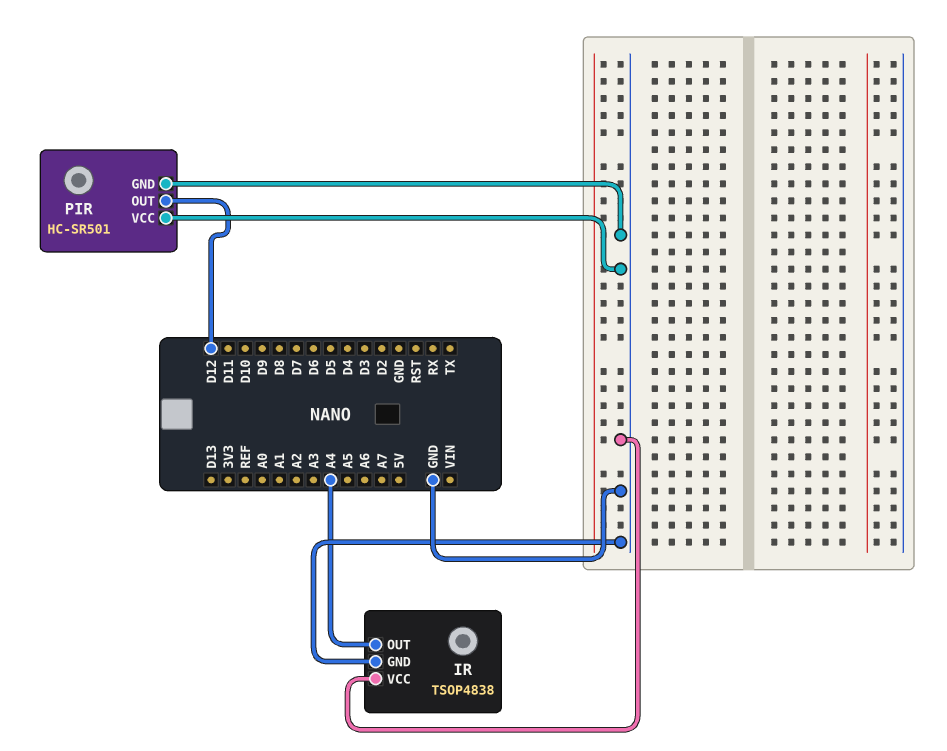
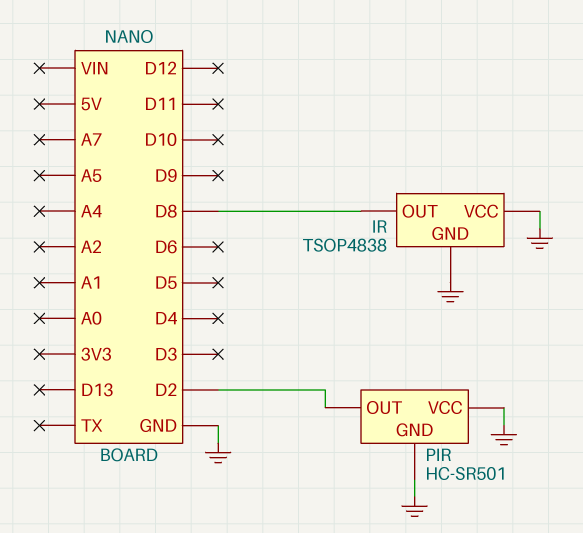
IR pin OUT: A4 -> D8
PIR pin OUT: D12 -> D2

